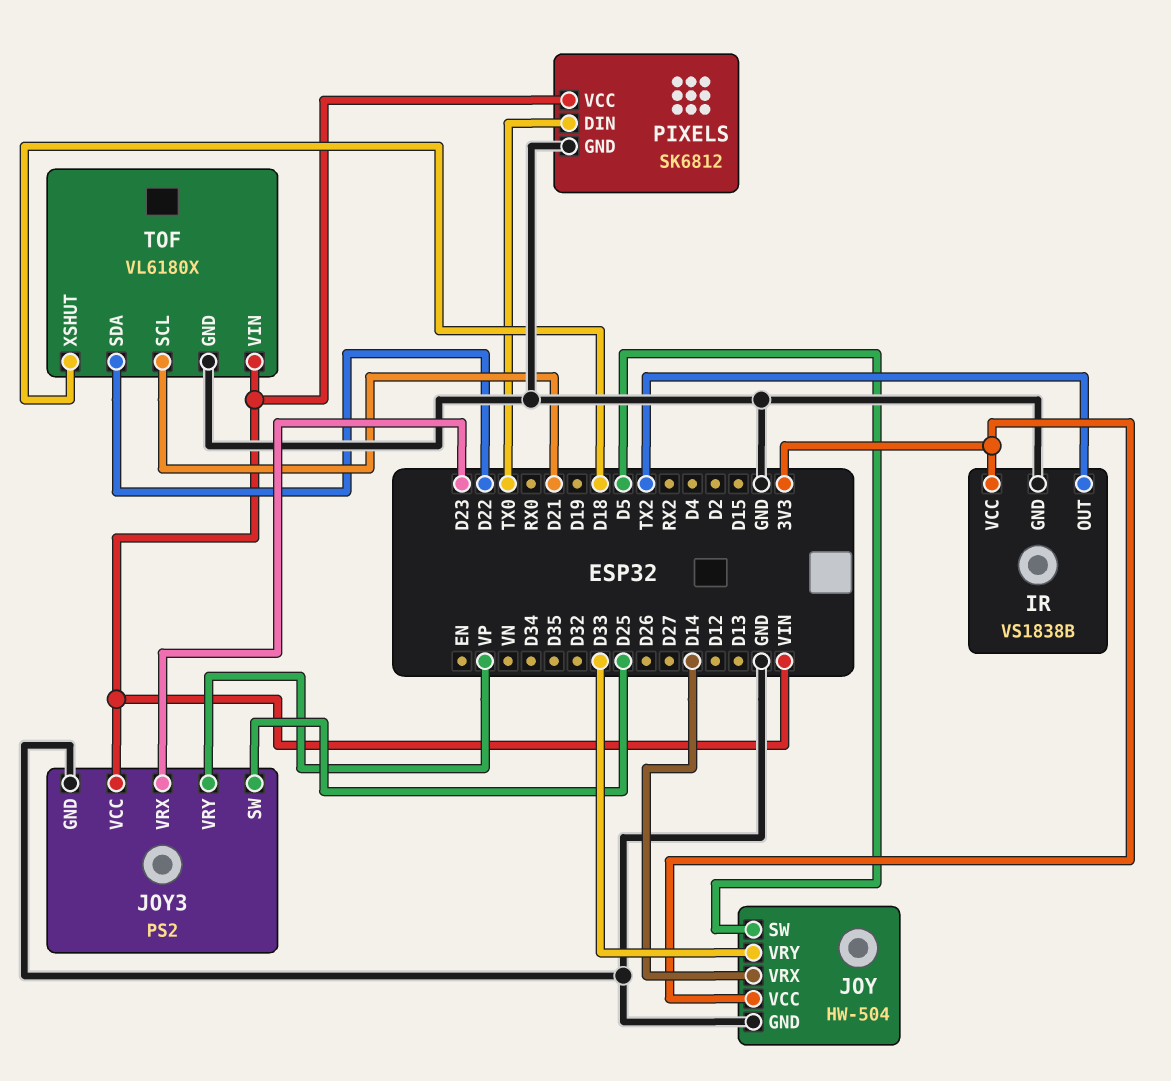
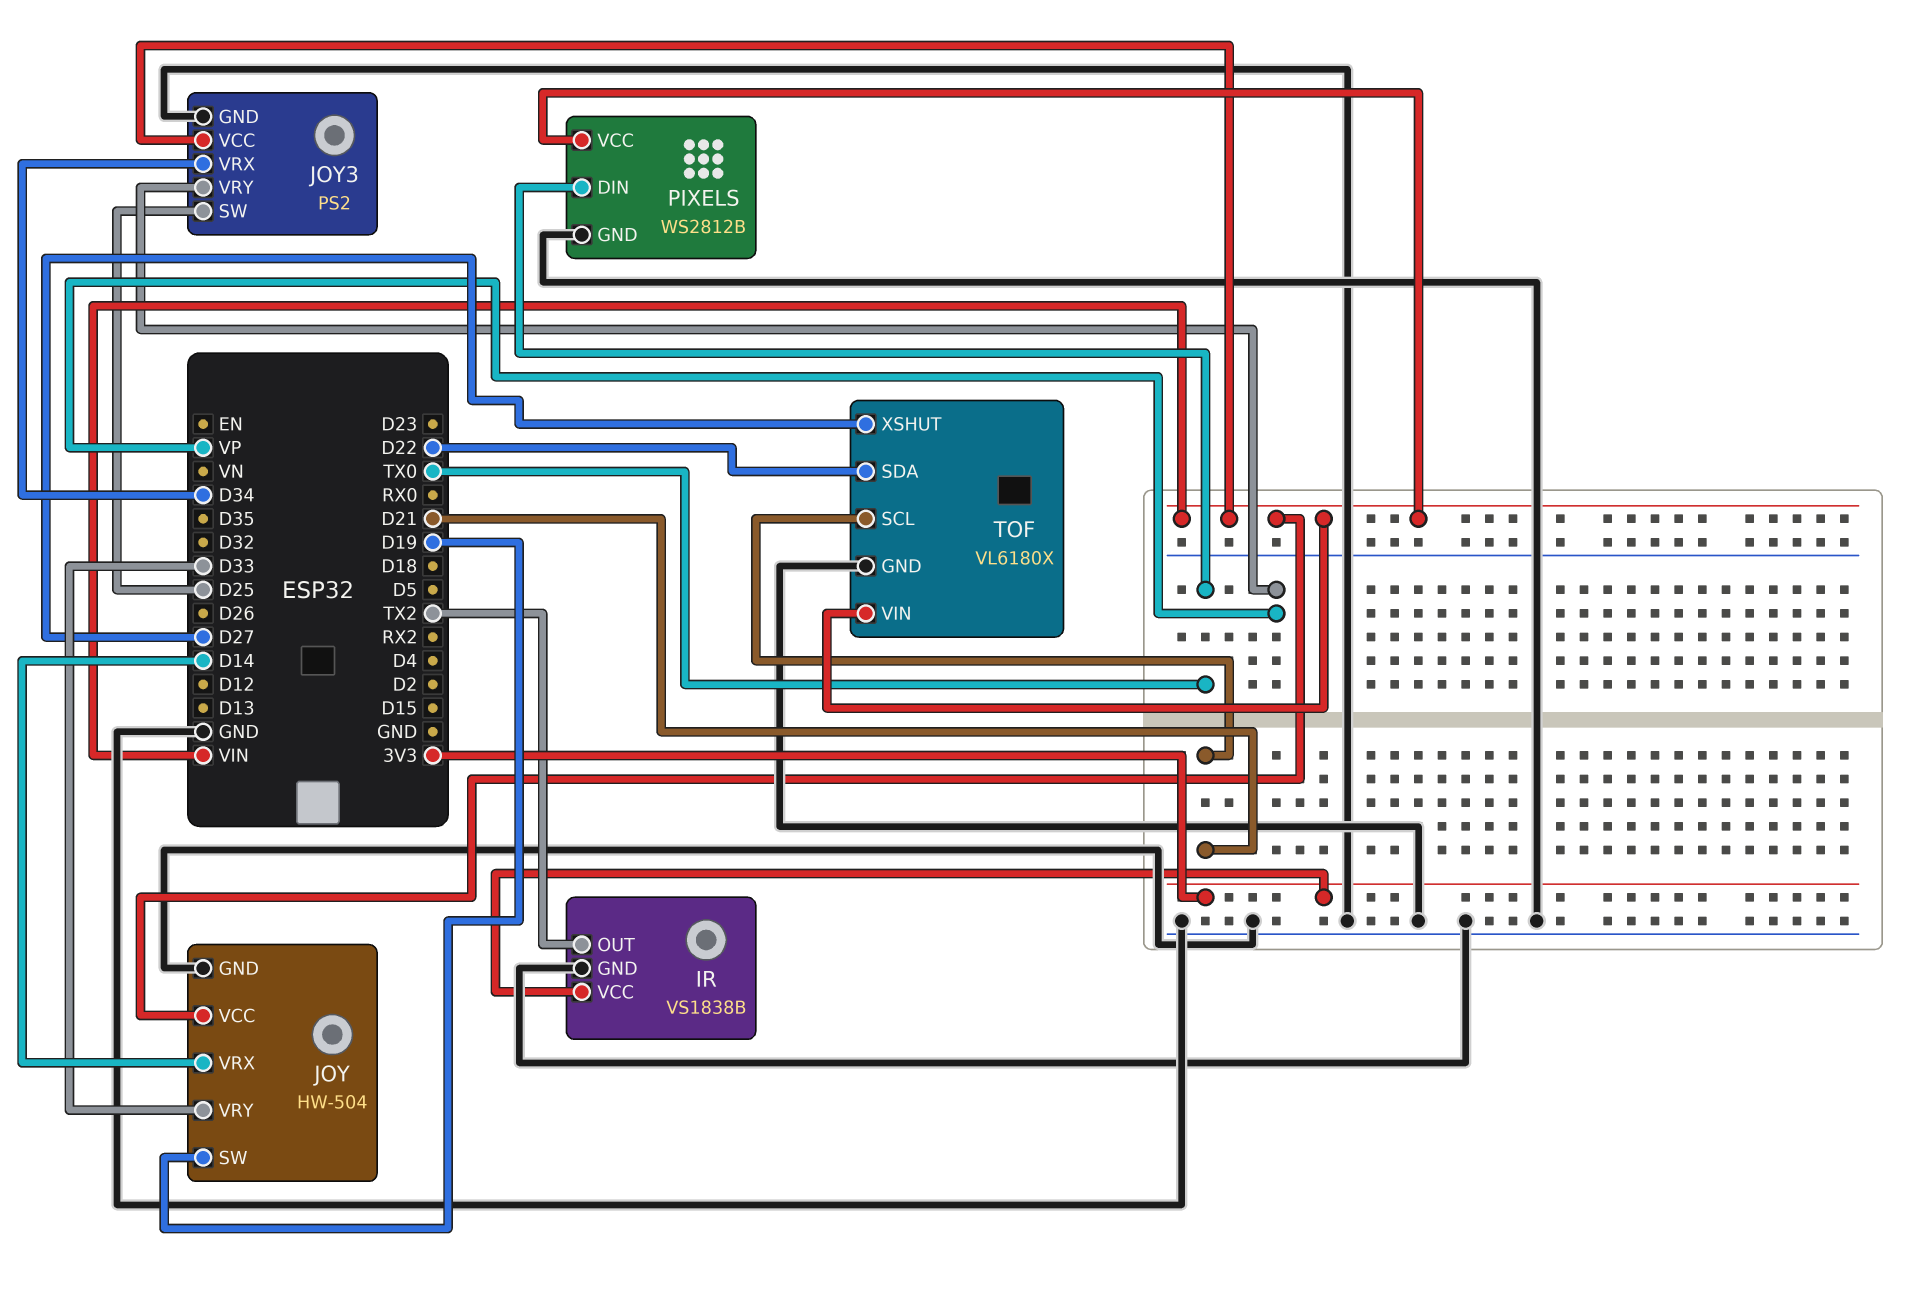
JOY pin SW: D5 -> D19
JOY pin VCC: 3V3 -> VIN
JOY3 pin VRX: D23 -> D34
PIXELS: SK6812 -> WS2812B
TOF pin XSHUT: D18 -> D27

